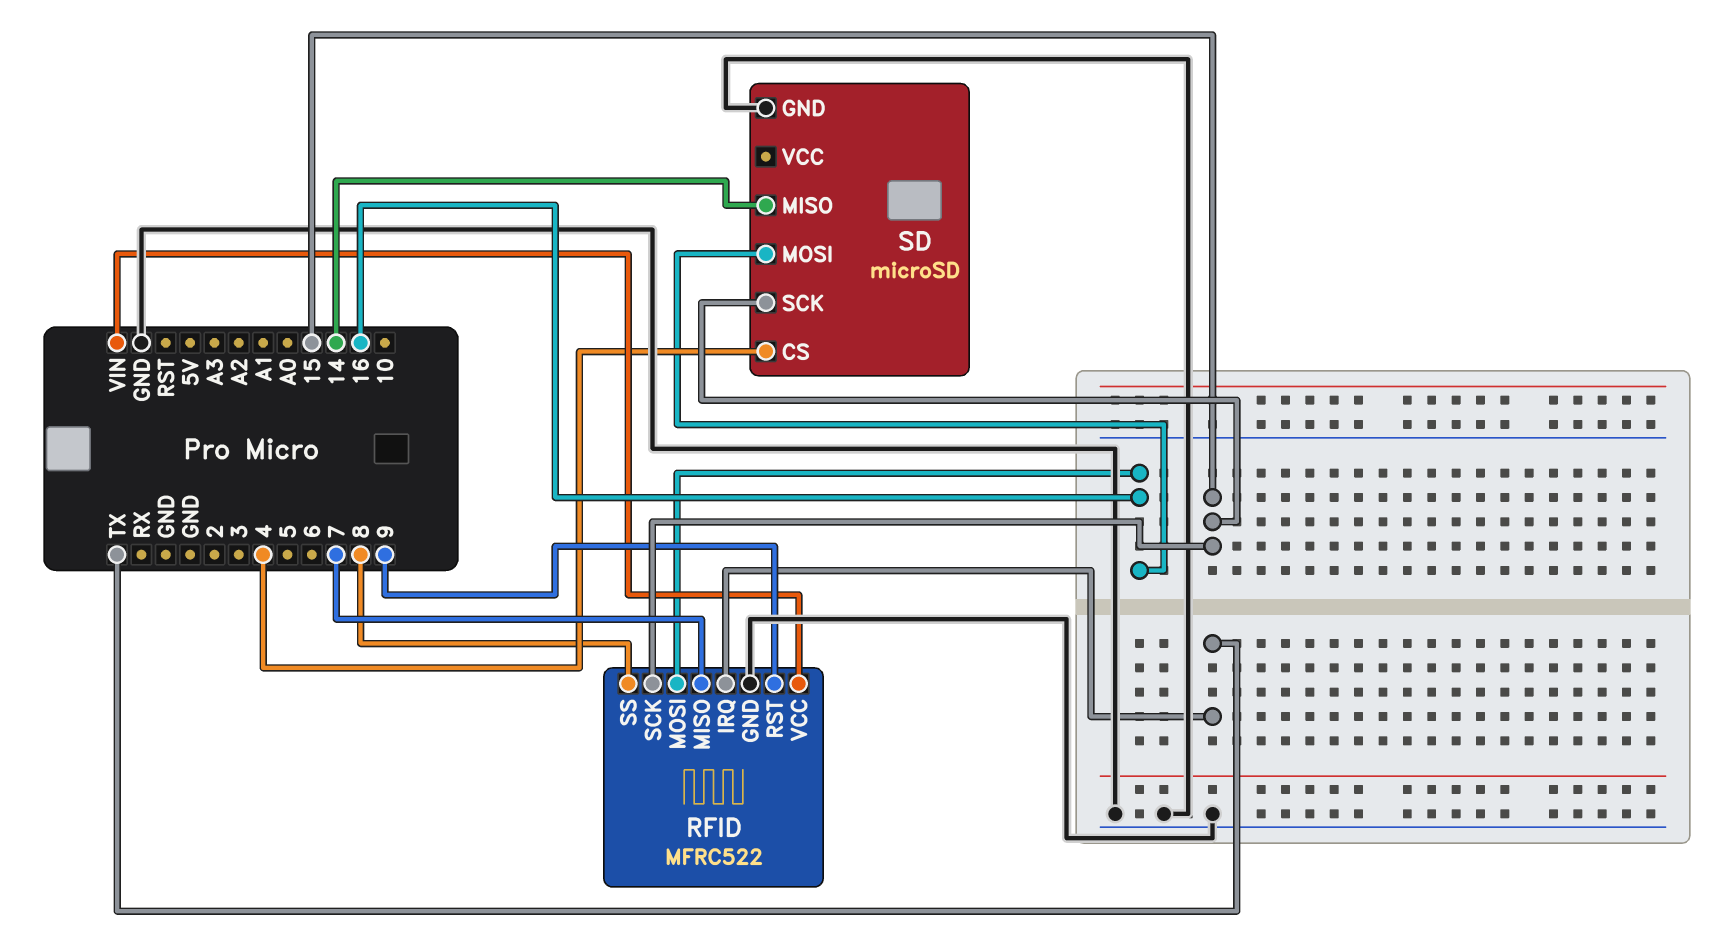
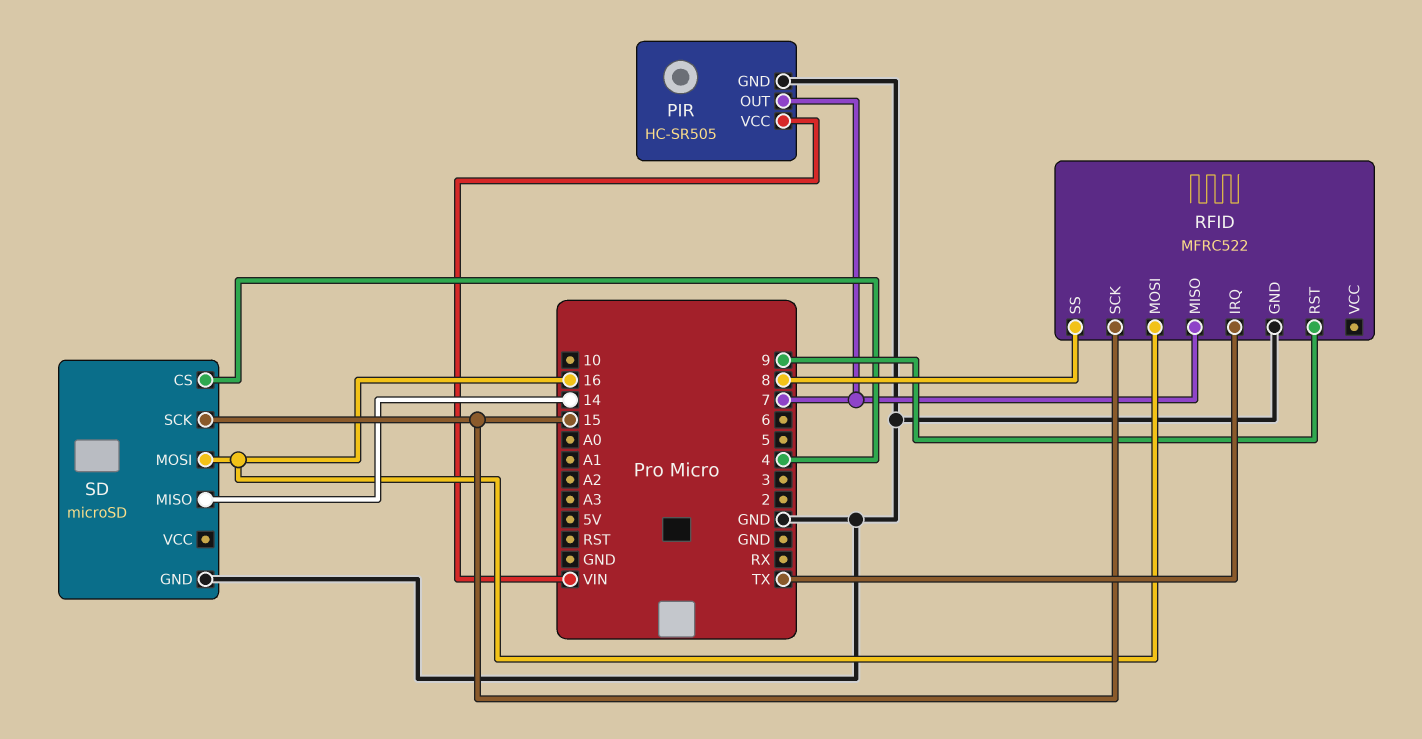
PIR: none -> HC-SR505
PIR pin GND: none -> GND
PIR pin OUT: none -> 7
PIR pin VCC: none -> VIN
RFID pin VCC: VIN -> none

